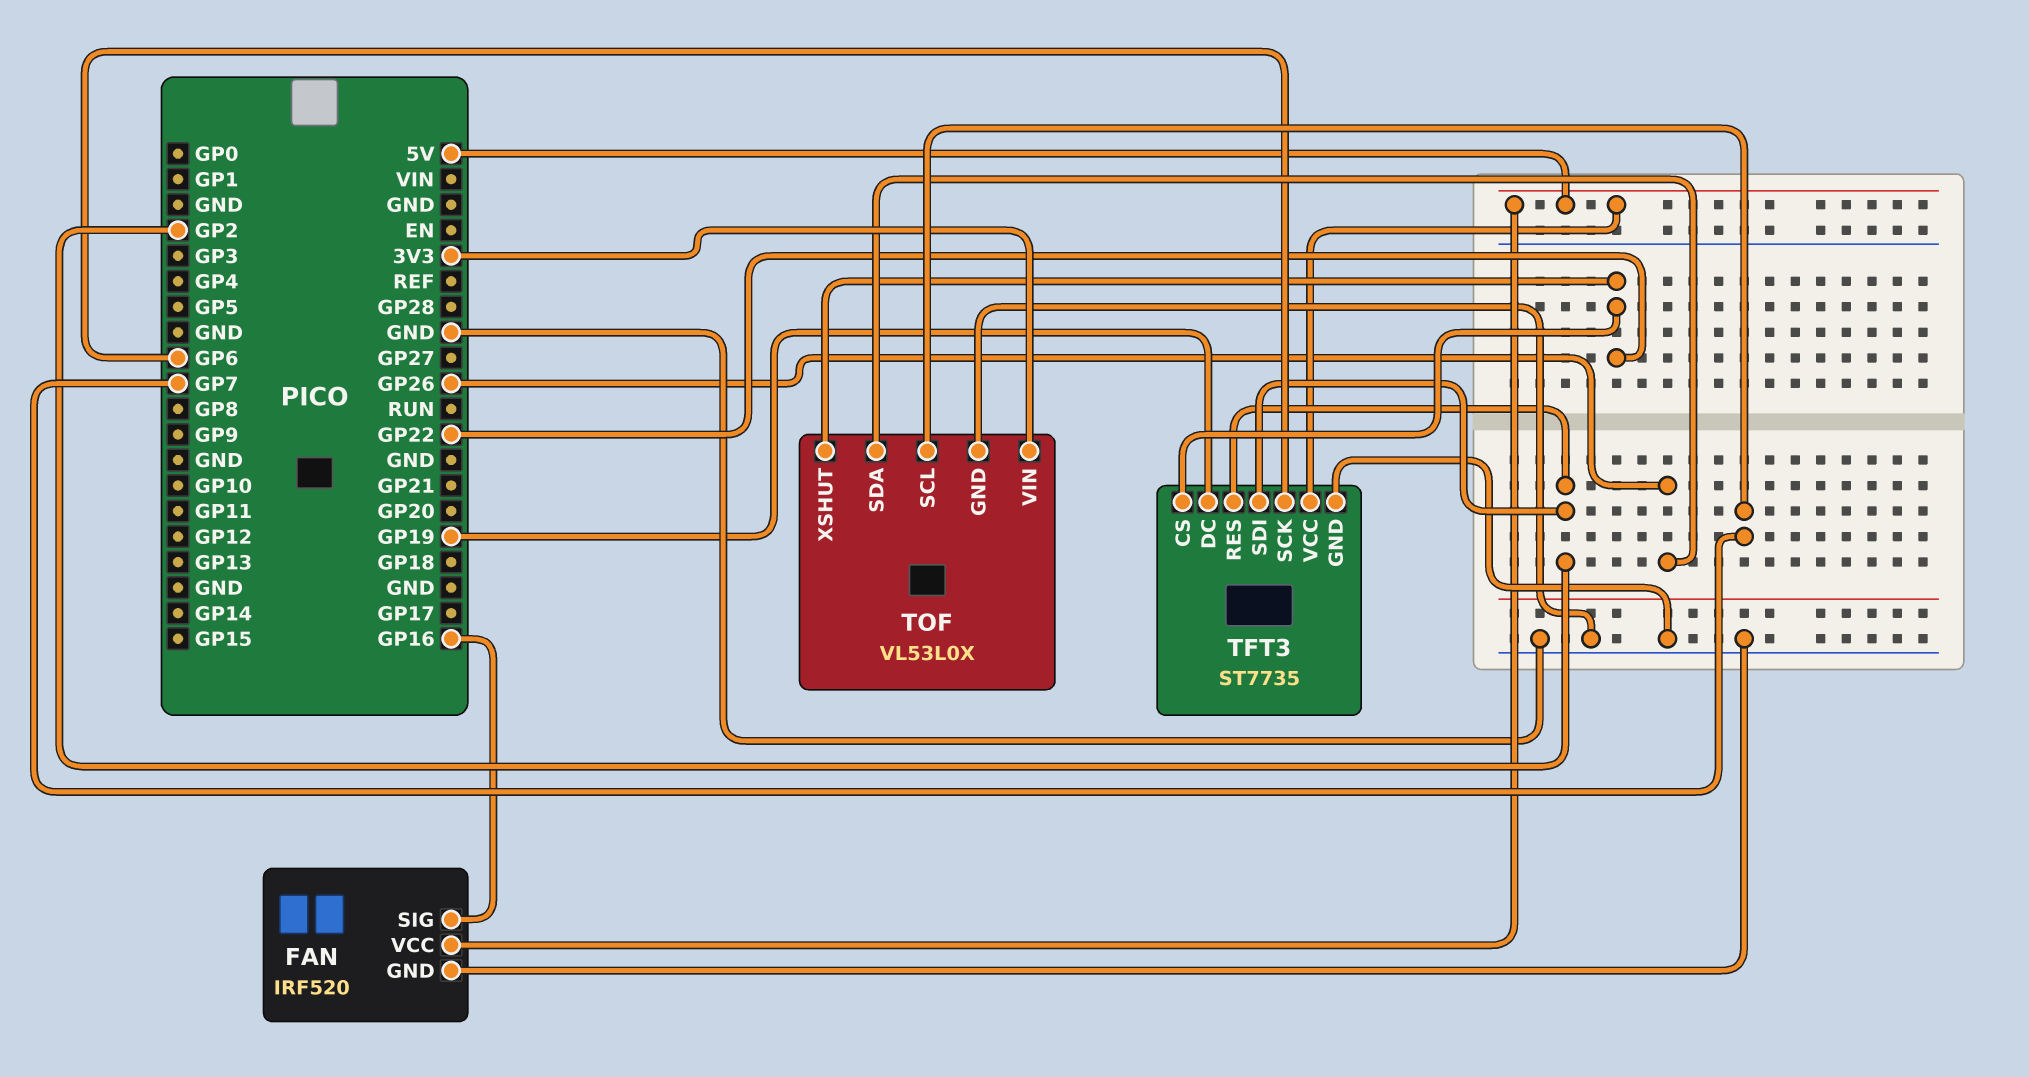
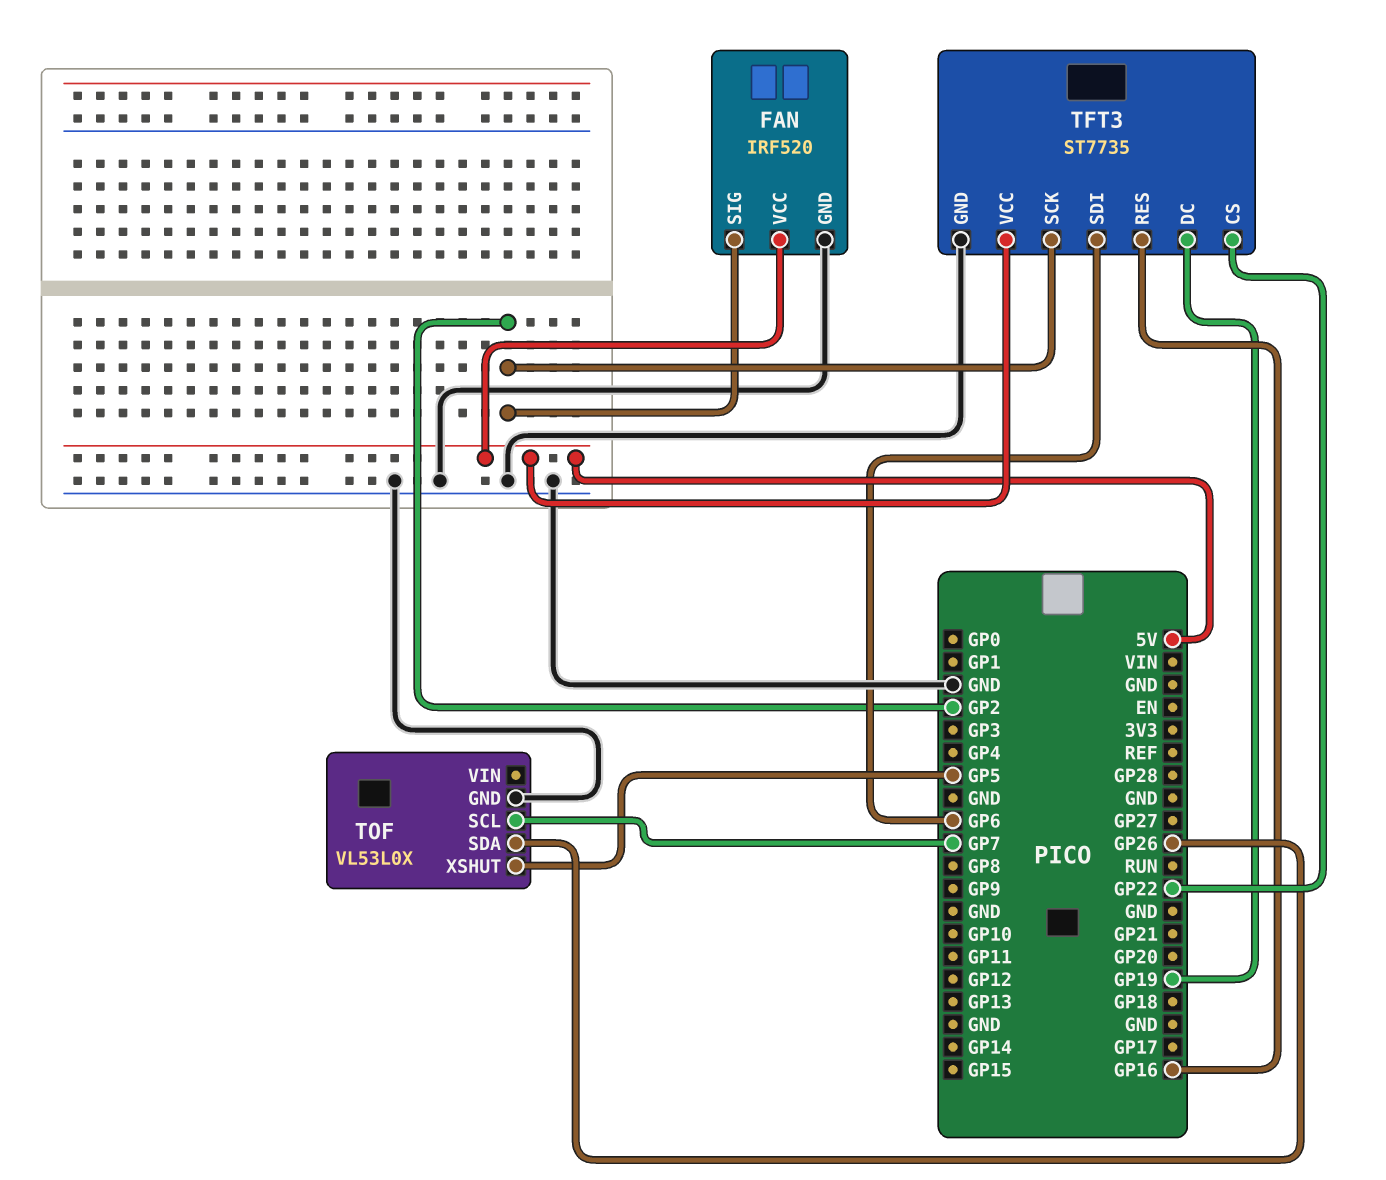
FAN pin SIG: GP16 -> GP2
TFT3 pin RES: GP2 -> GP16
TFT3 pin SCK: GP6 -> GP2
TFT3 pin SDI: GP2 -> GP6
TOF pin VIN: 3V3 -> none
TOF pin XSHUT: GP22 -> GP5

